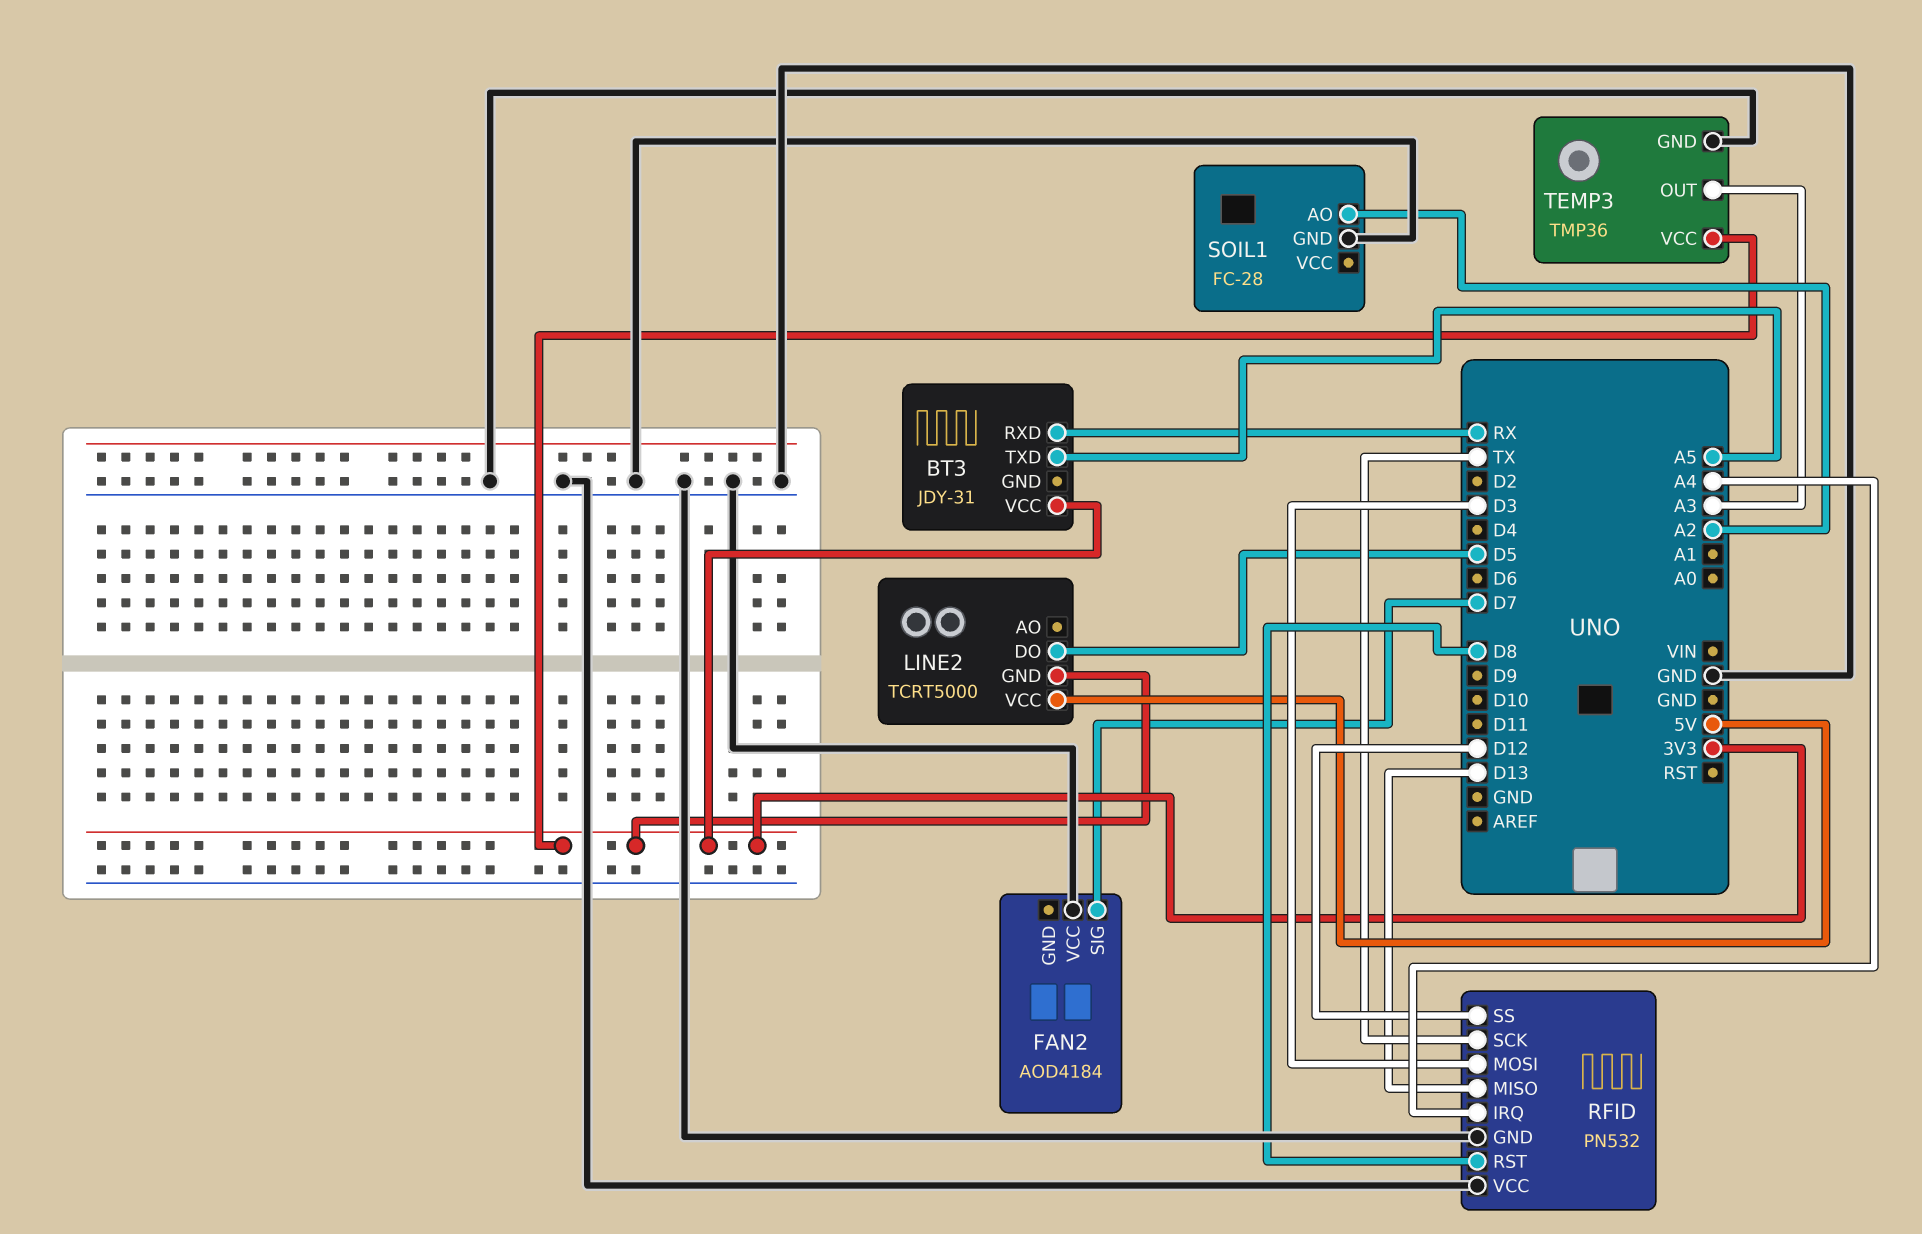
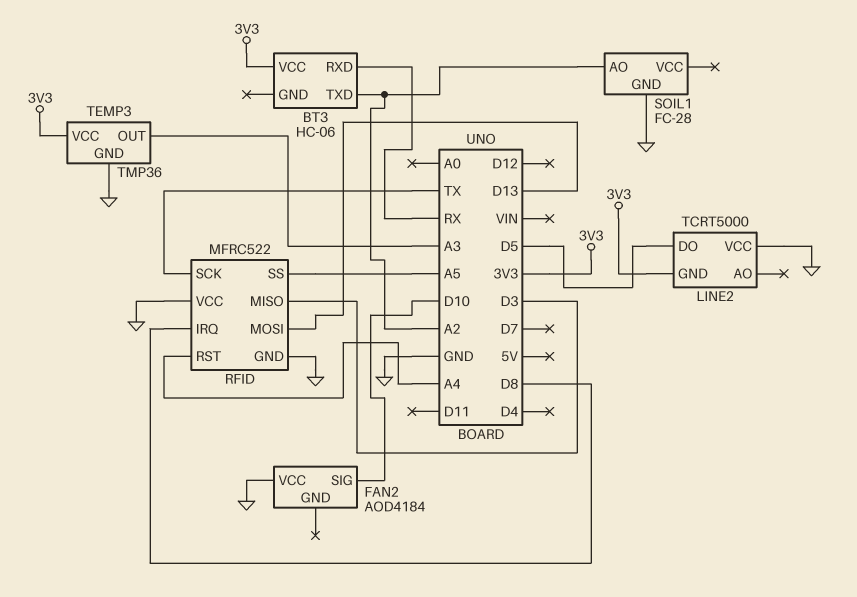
BT3: JDY-31 -> HC-06
BT3 pin TXD: A5 -> A2
FAN2 pin SIG: D7 -> D10
LINE2 pin VCC: 5V -> GND
RFID: PN532 -> MFRC522
RFID pin IRQ: A4 -> D8
RFID pin MISO: D13 -> D3
RFID pin MOSI: D3 -> D13
RFID pin RST: D8 -> A4
RFID pin SS: D12 -> A5

